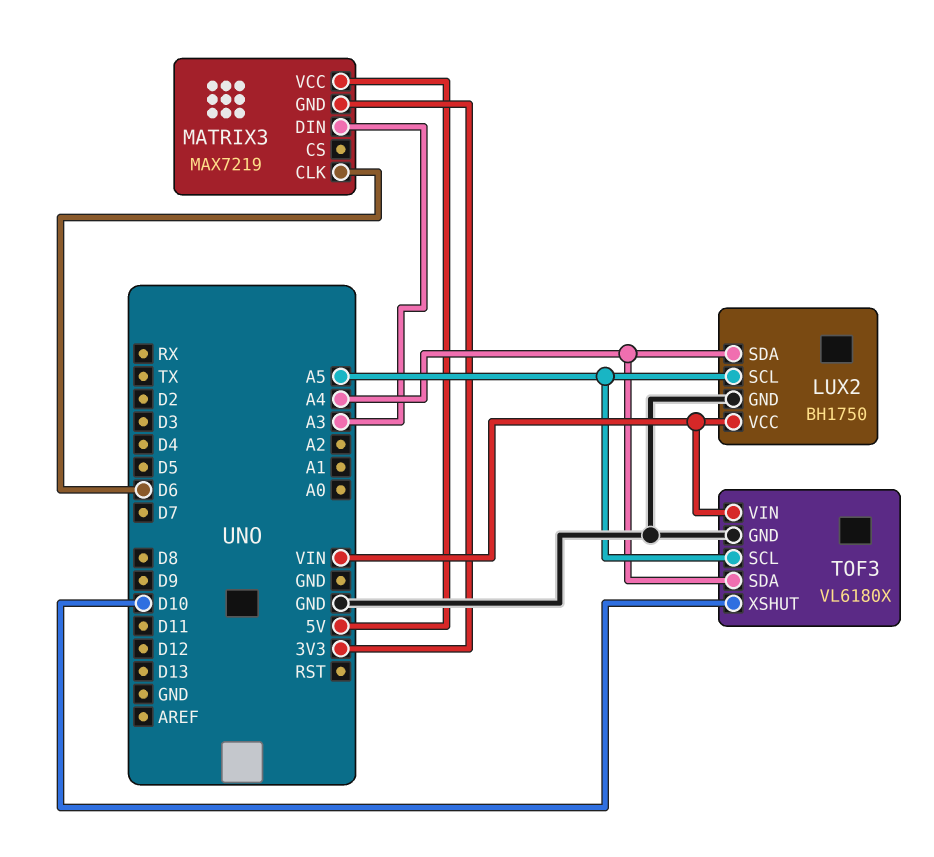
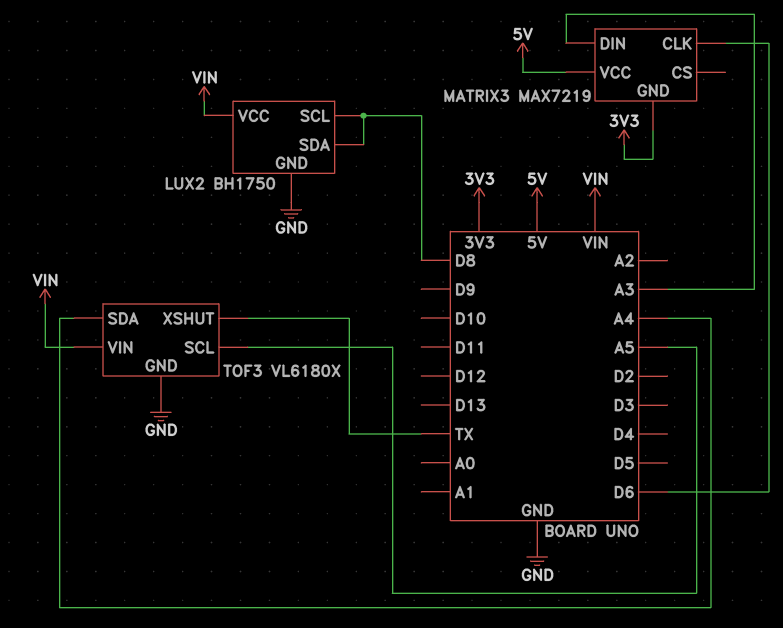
LUX2 pin SCL: A5 -> D8
LUX2 pin SDA: A4 -> D8
TOF3 pin XSHUT: D10 -> TX

